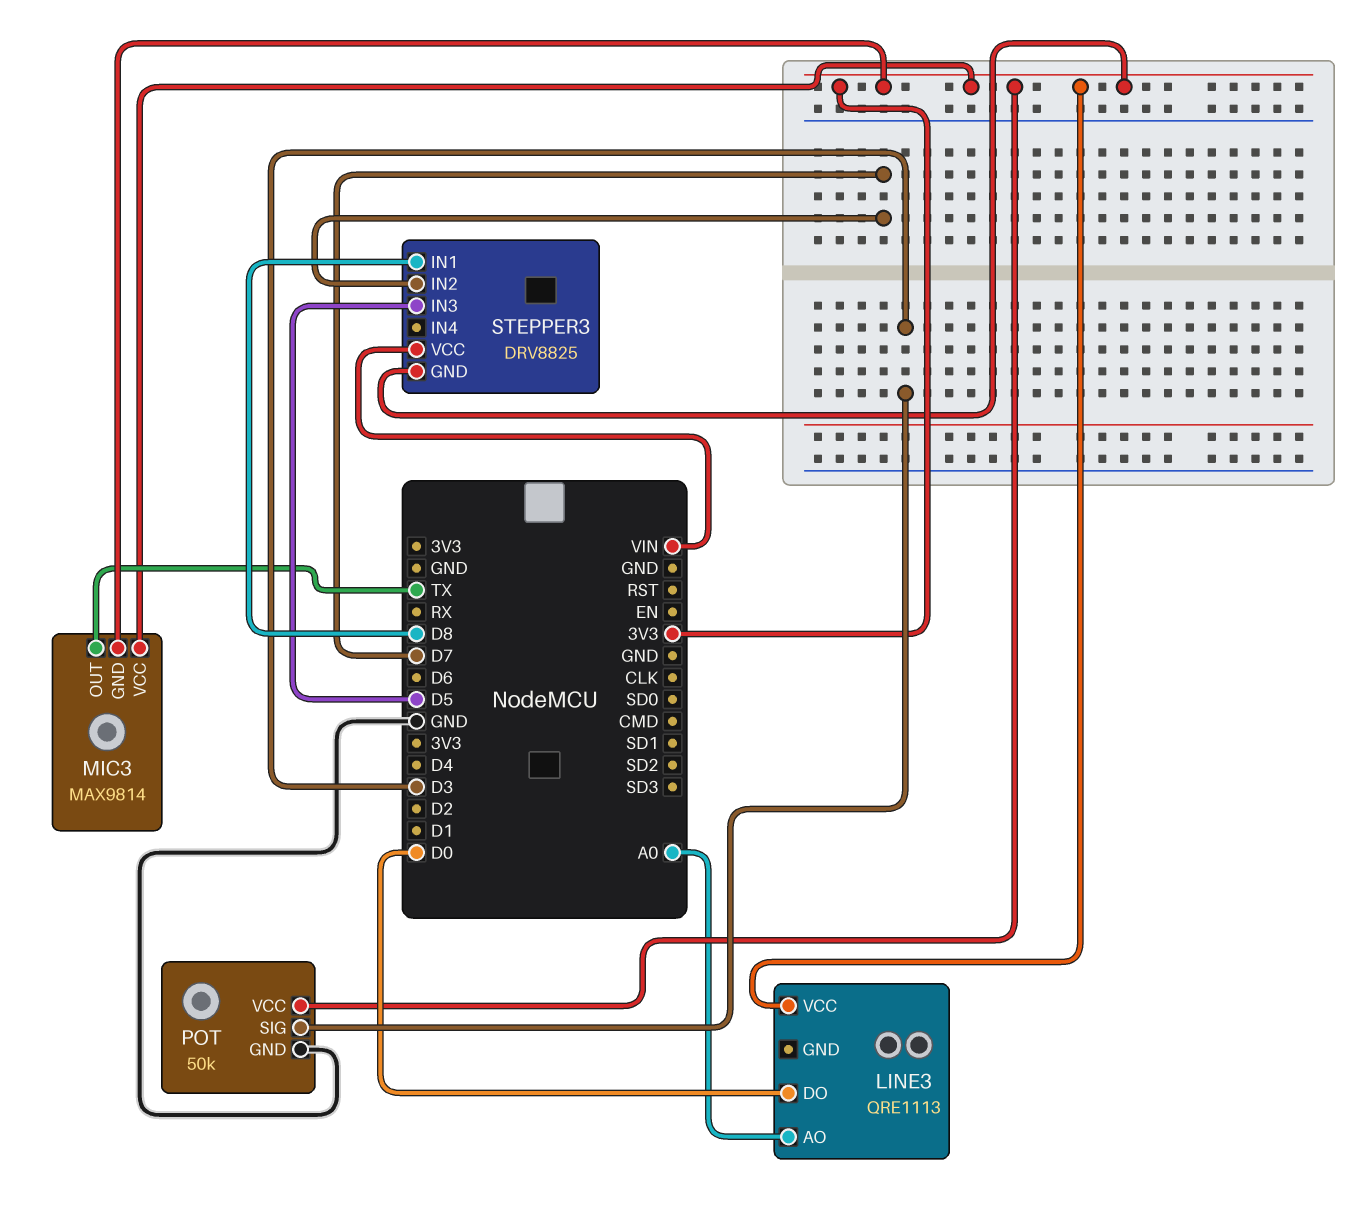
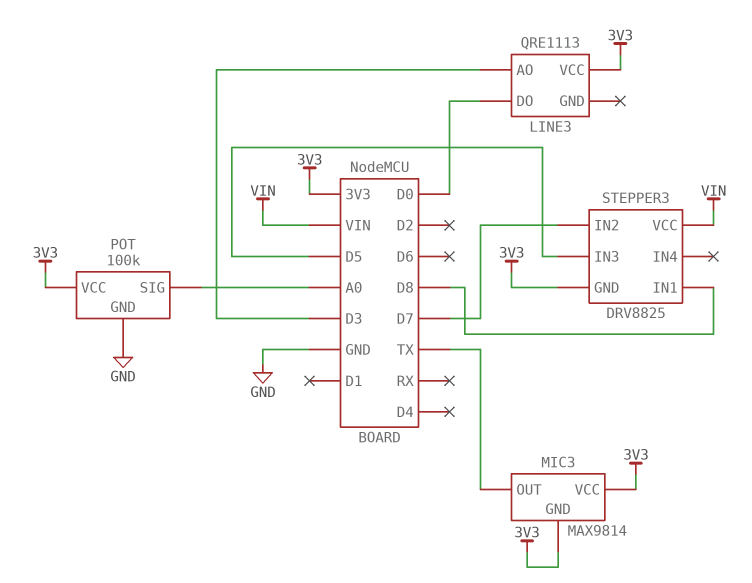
LINE3 pin AO: A0 -> D3
POT: 50k -> 100k
POT pin SIG: D3 -> A0

